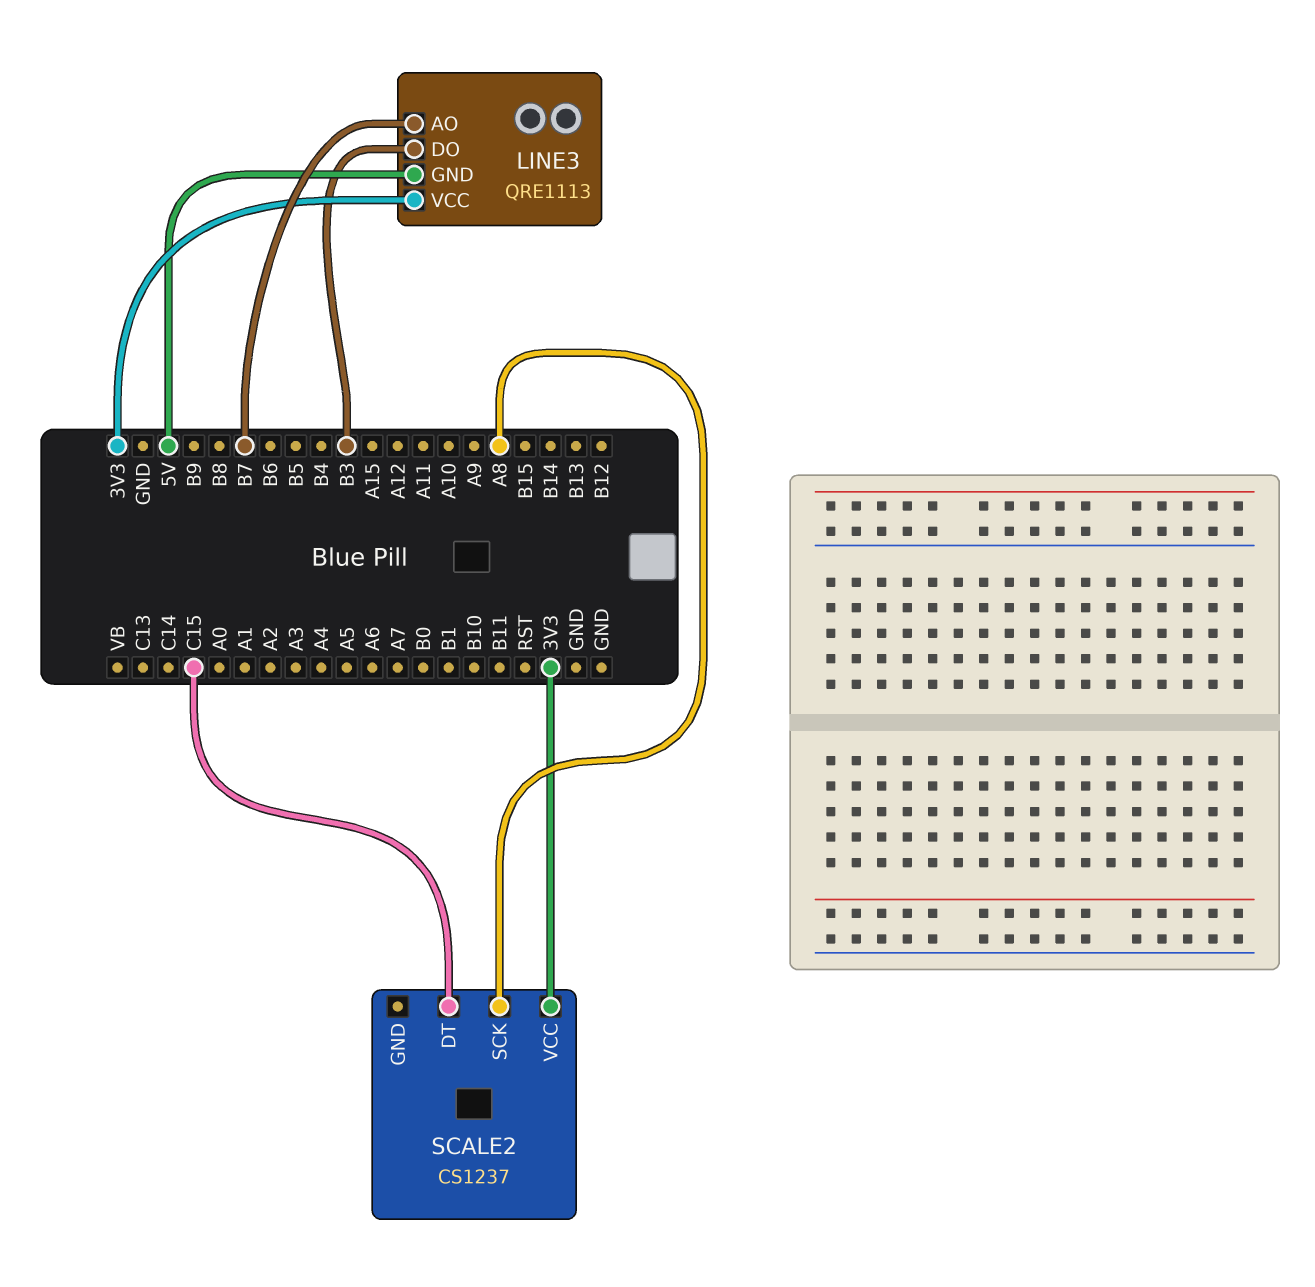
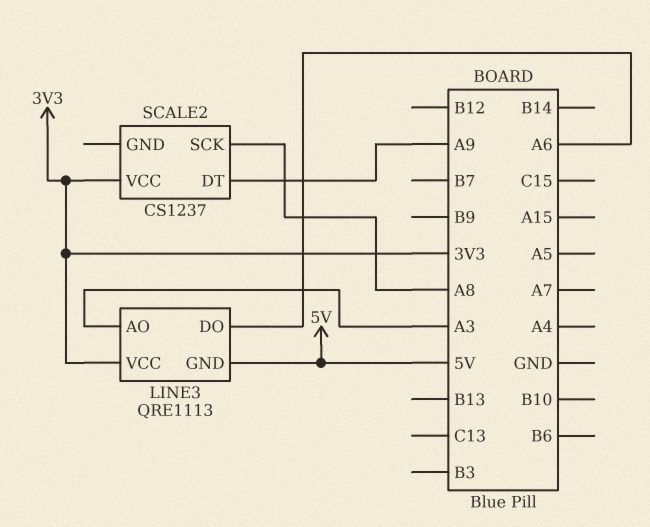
LINE3 pin AO: B7 -> A3
LINE3 pin DO: B3 -> A6
SCALE2 pin DT: C15 -> A9

